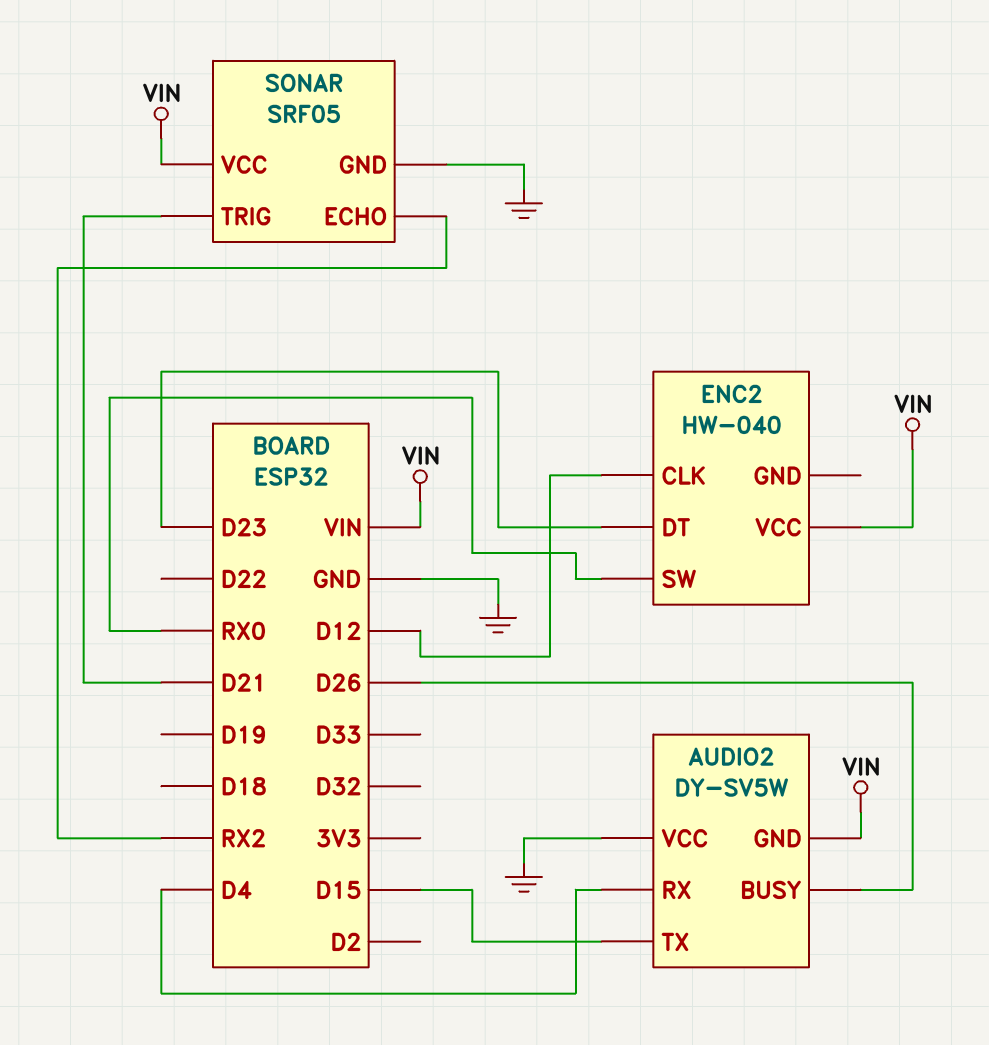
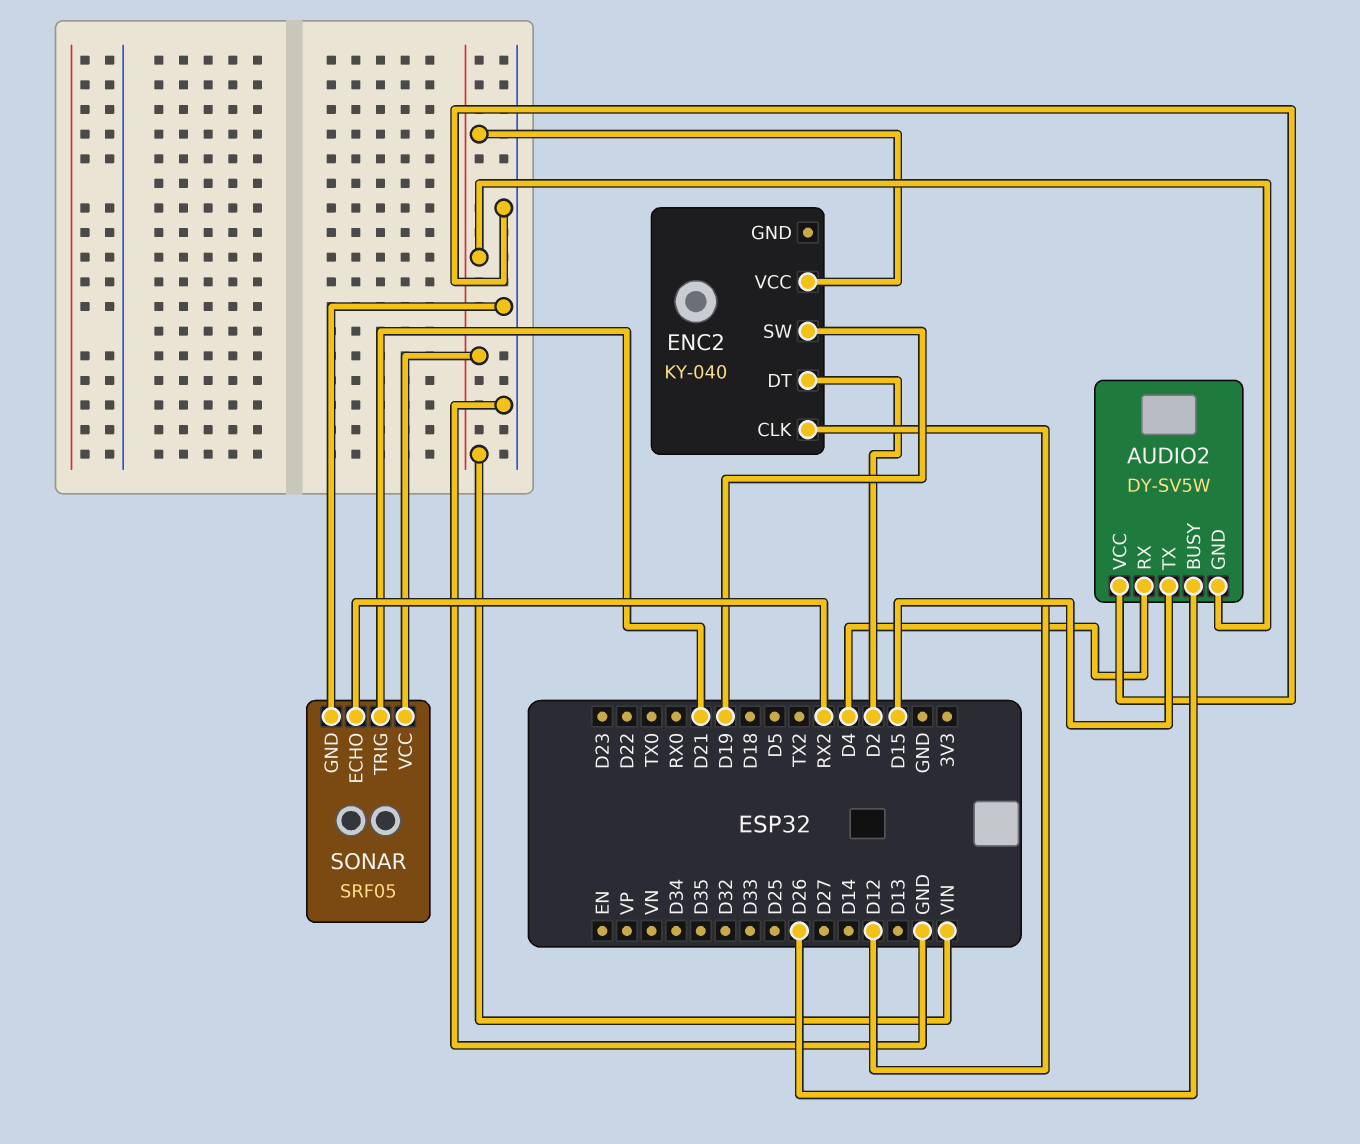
ENC2: HW-040 -> KY-040
ENC2 pin DT: D23 -> D2
ENC2 pin SW: RX0 -> D19

